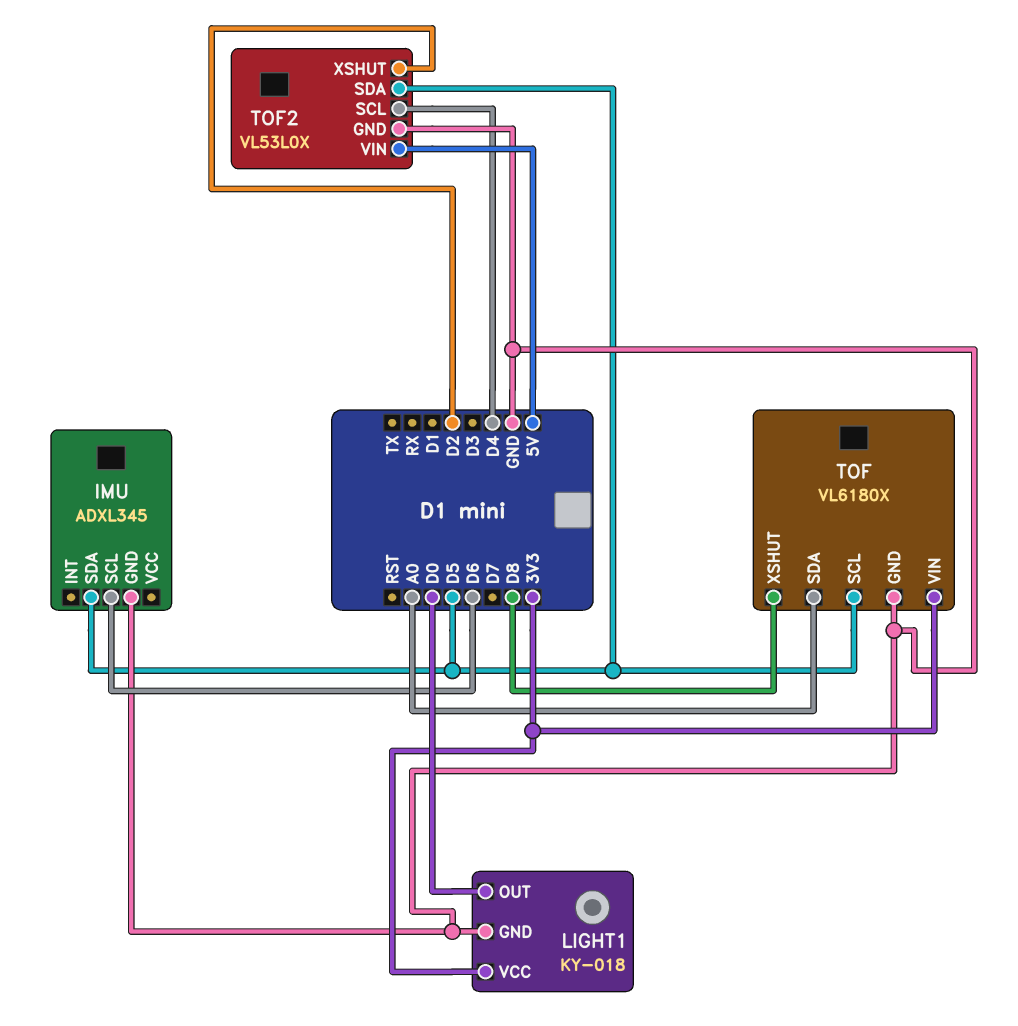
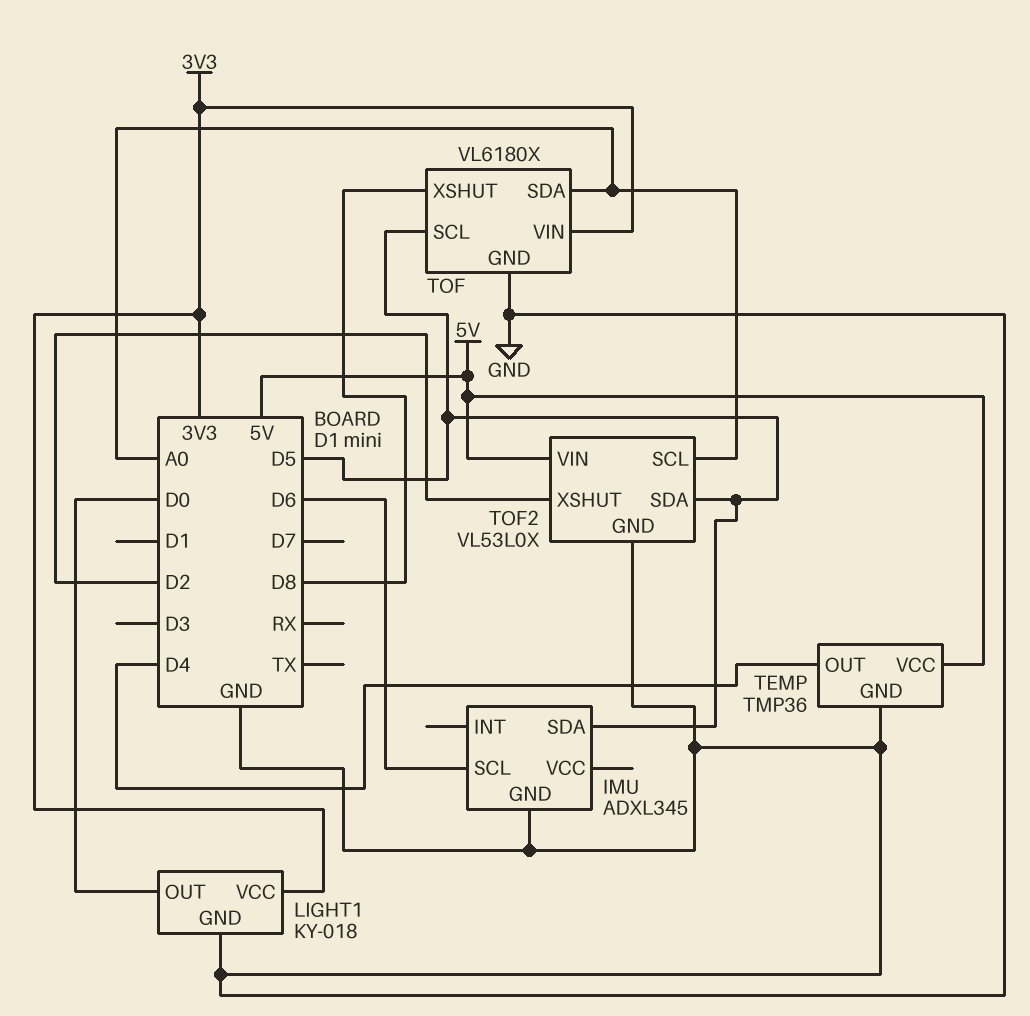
TEMP: none -> TMP36
TEMP pin GND: none -> GND
TEMP pin OUT: none -> D4
TEMP pin VCC: none -> 5V
TOF2 pin SCL: D4 -> A0

